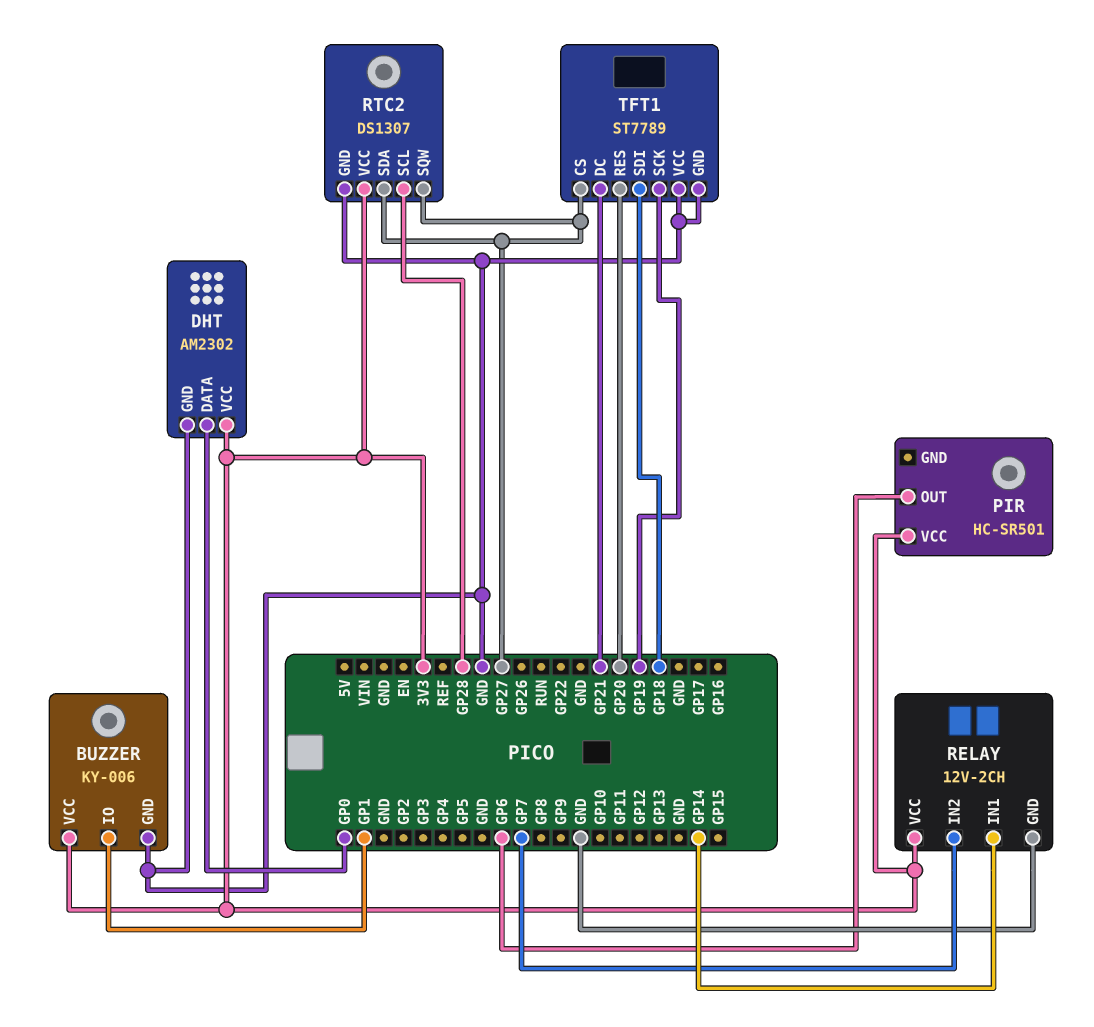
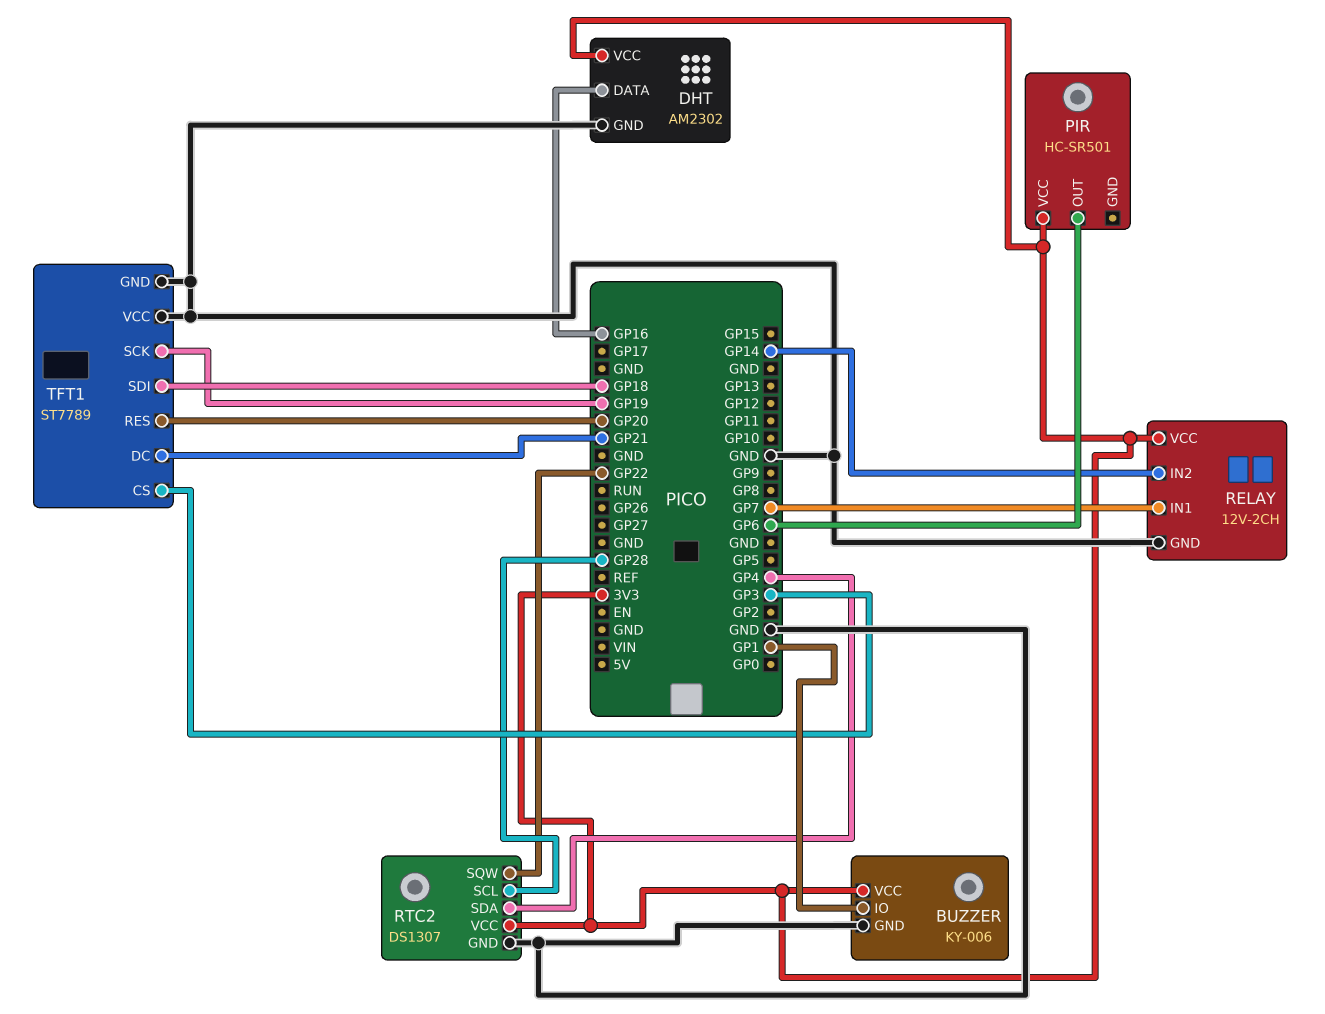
DHT pin DATA: GP0 -> GP16
RELAY pin IN1: GP14 -> GP7
RELAY pin IN2: GP7 -> GP14
RTC2 pin SDA: GP27 -> GP4
RTC2 pin SQW: GP27 -> GP22
TFT1 pin CS: GP27 -> GP3

